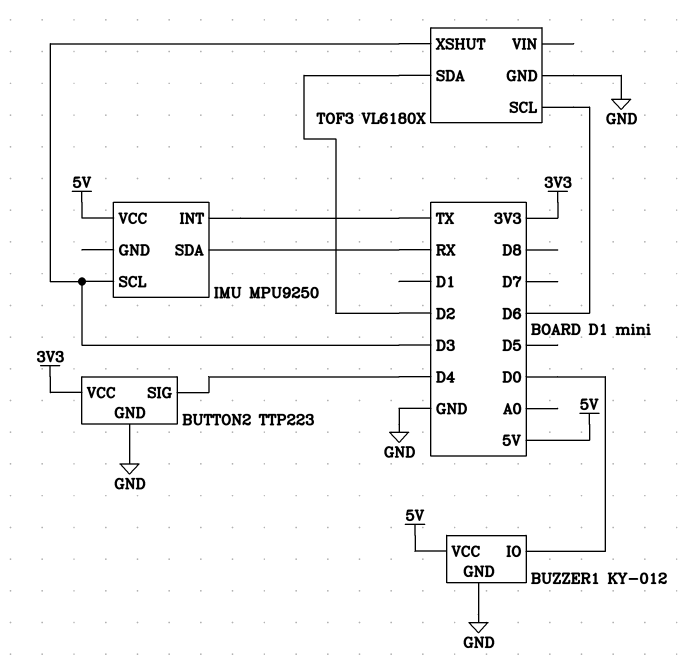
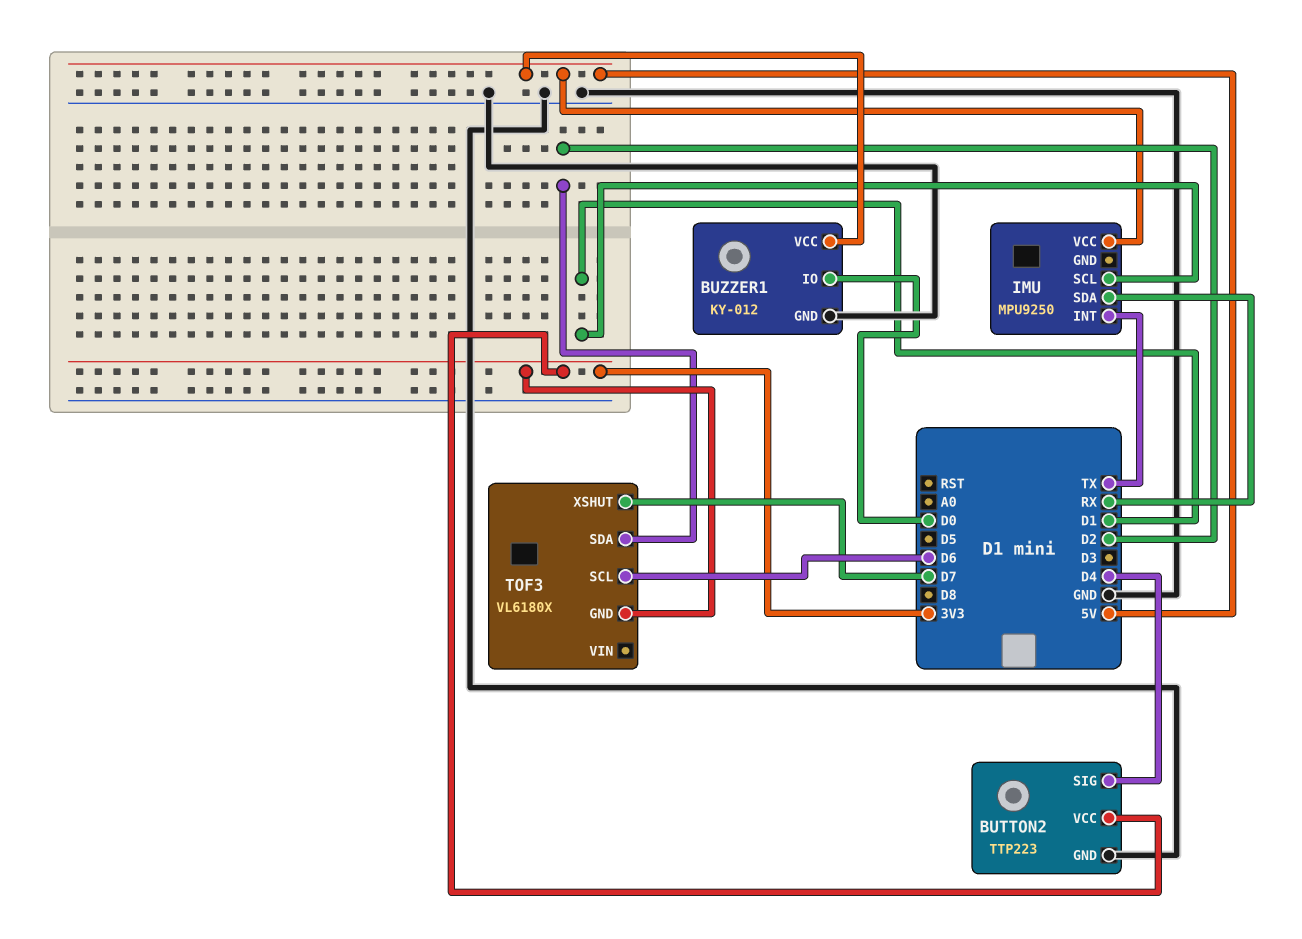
IMU pin SCL: D3 -> D1
TOF3 pin GND: GND -> 3V3
TOF3 pin XSHUT: D3 -> D7

